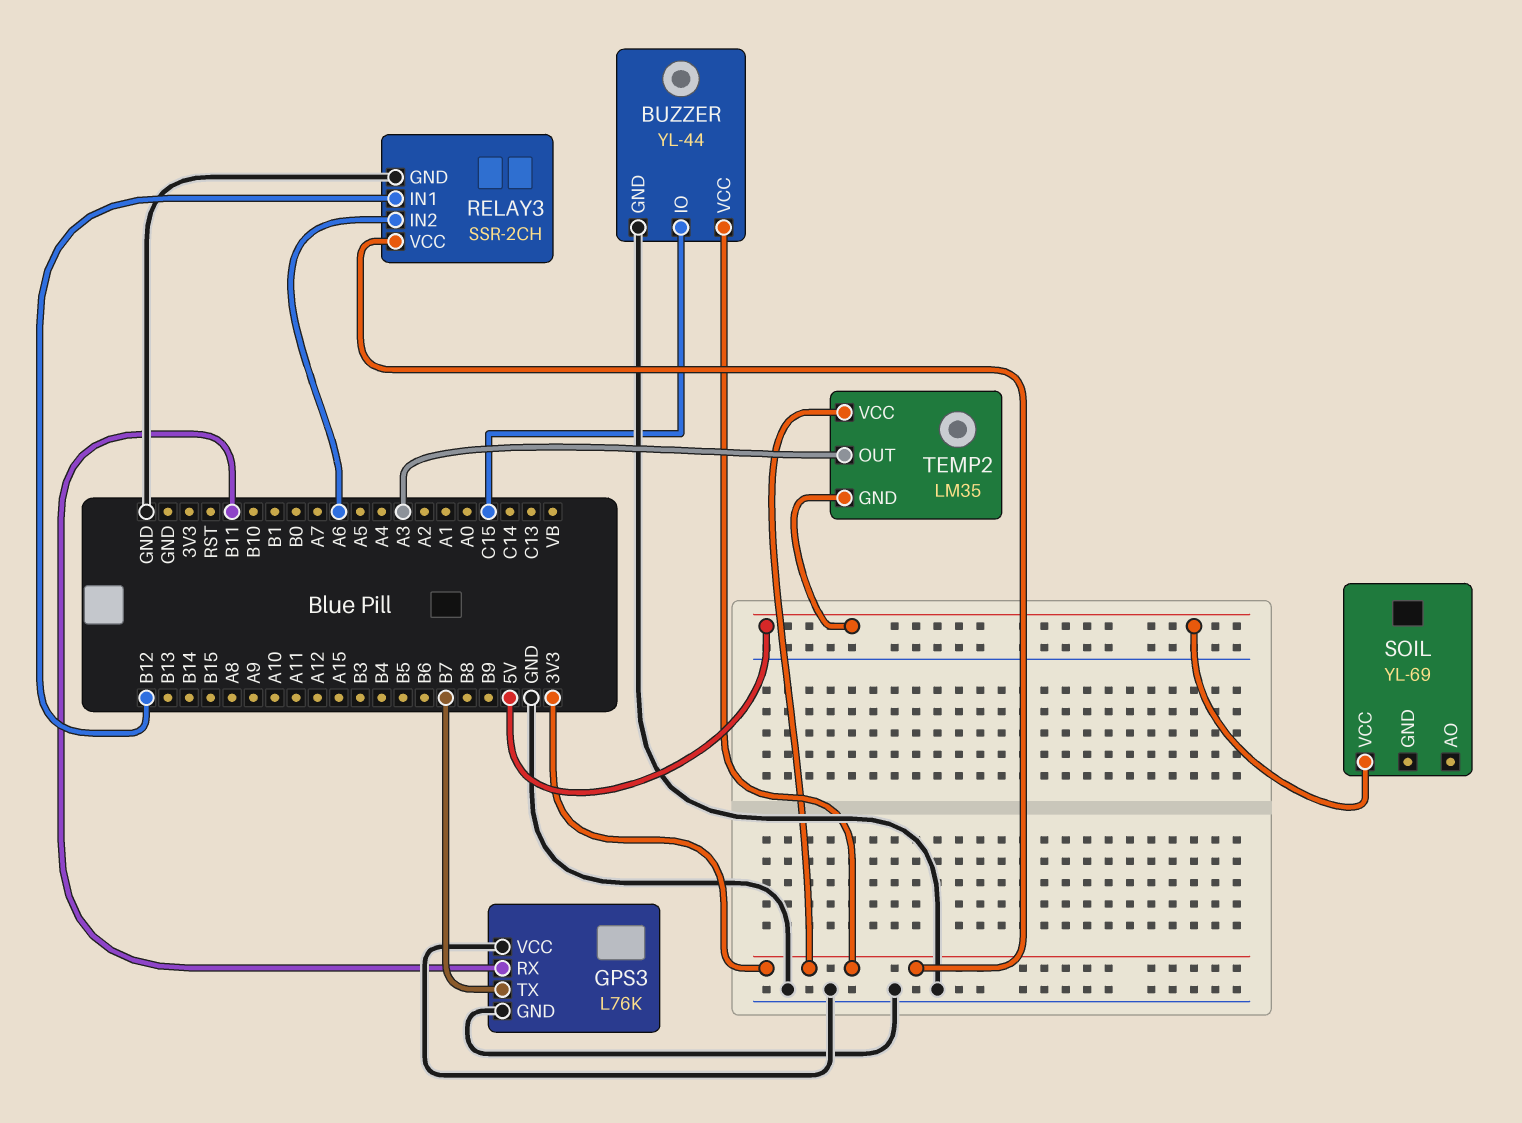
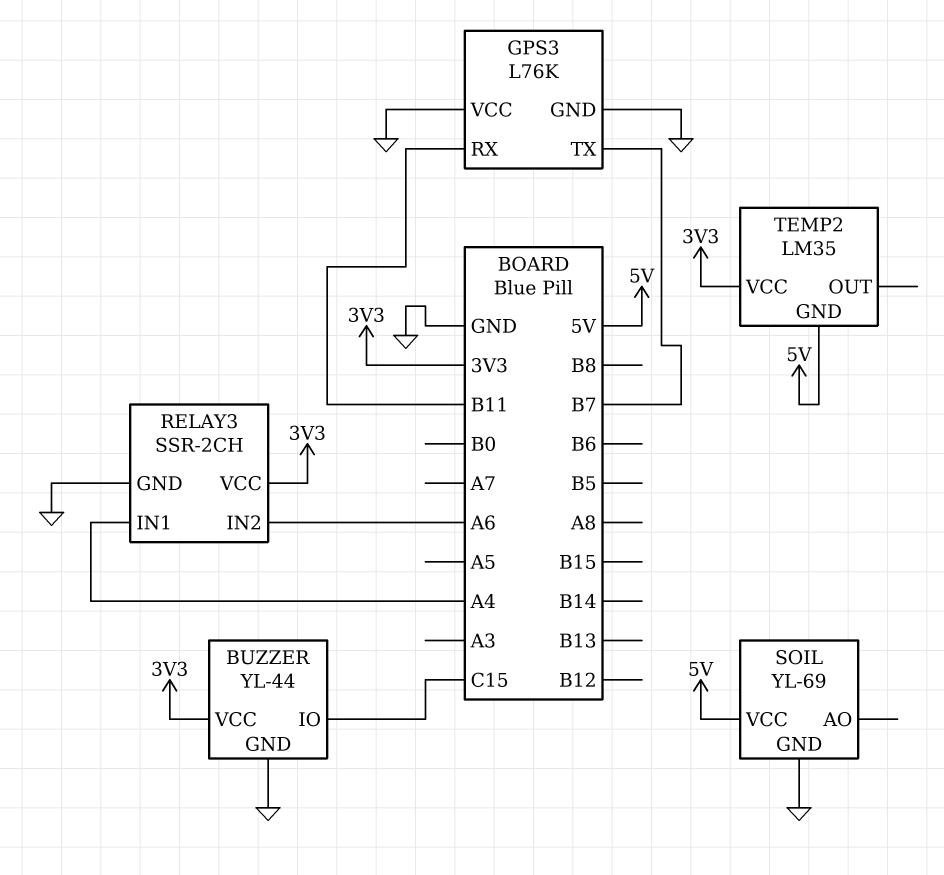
RELAY3 pin IN1: B12 -> A4
SOIL pin GND: none -> GND
TEMP2 pin OUT: A3 -> none

